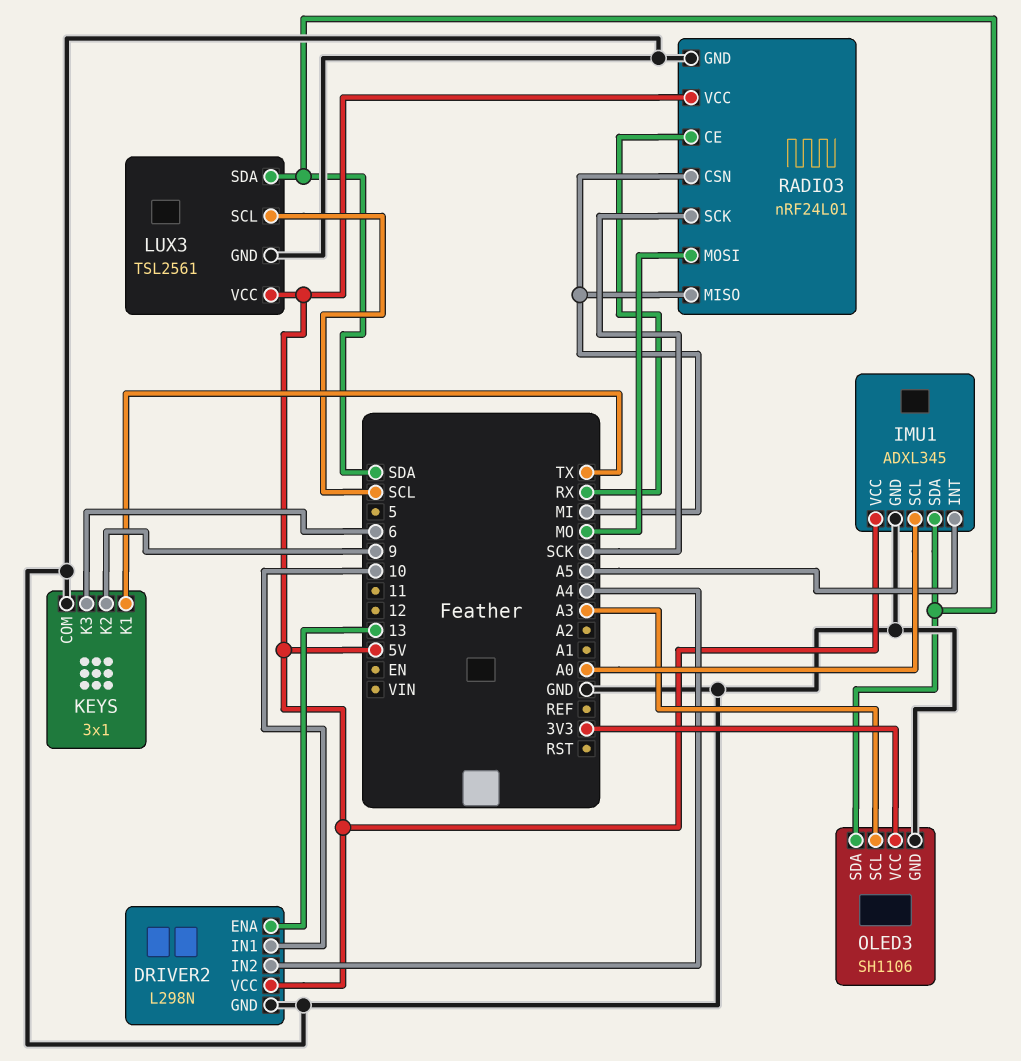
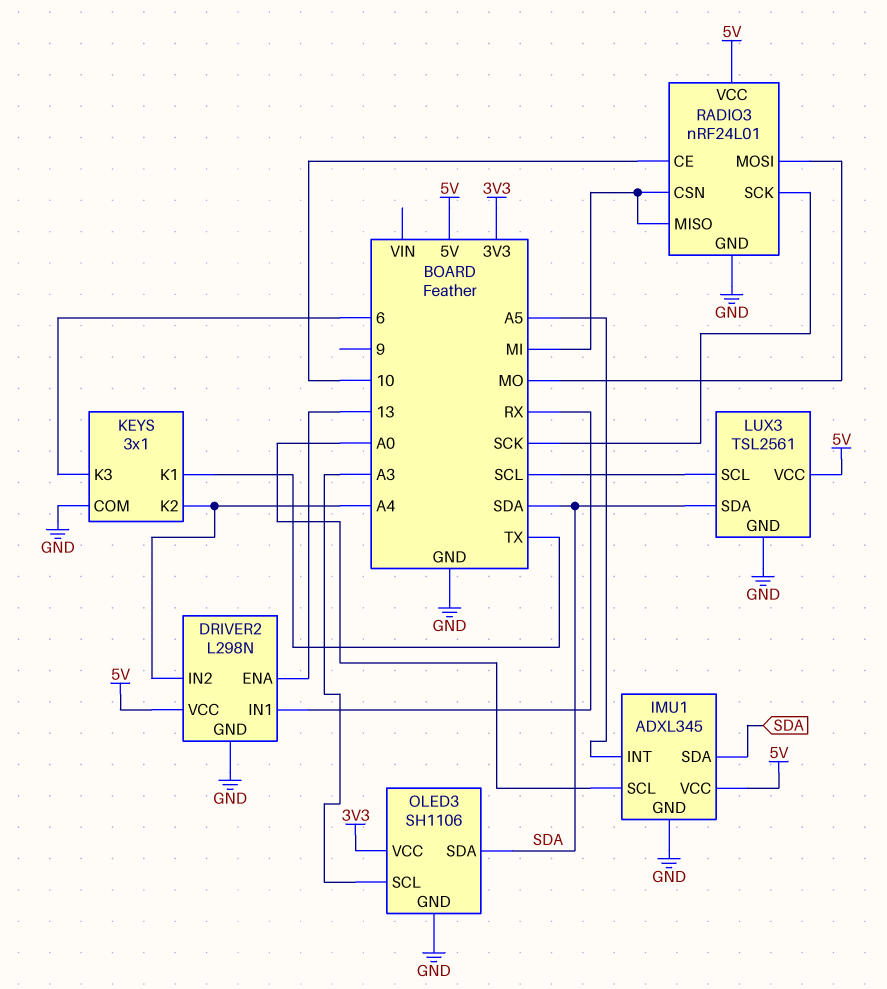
DRIVER2 pin IN1: 10 -> RX
KEYS pin K2: 9 -> A4
RADIO3 pin CE: RX -> 10

